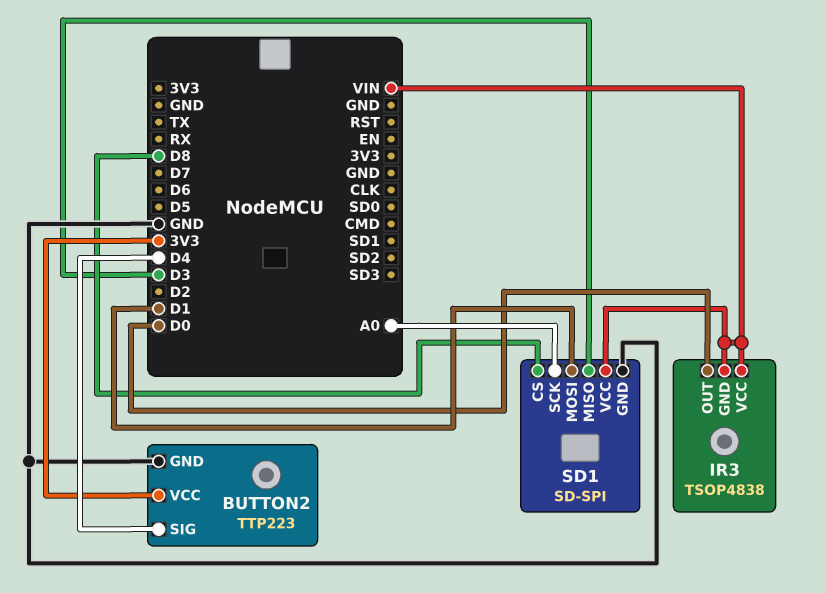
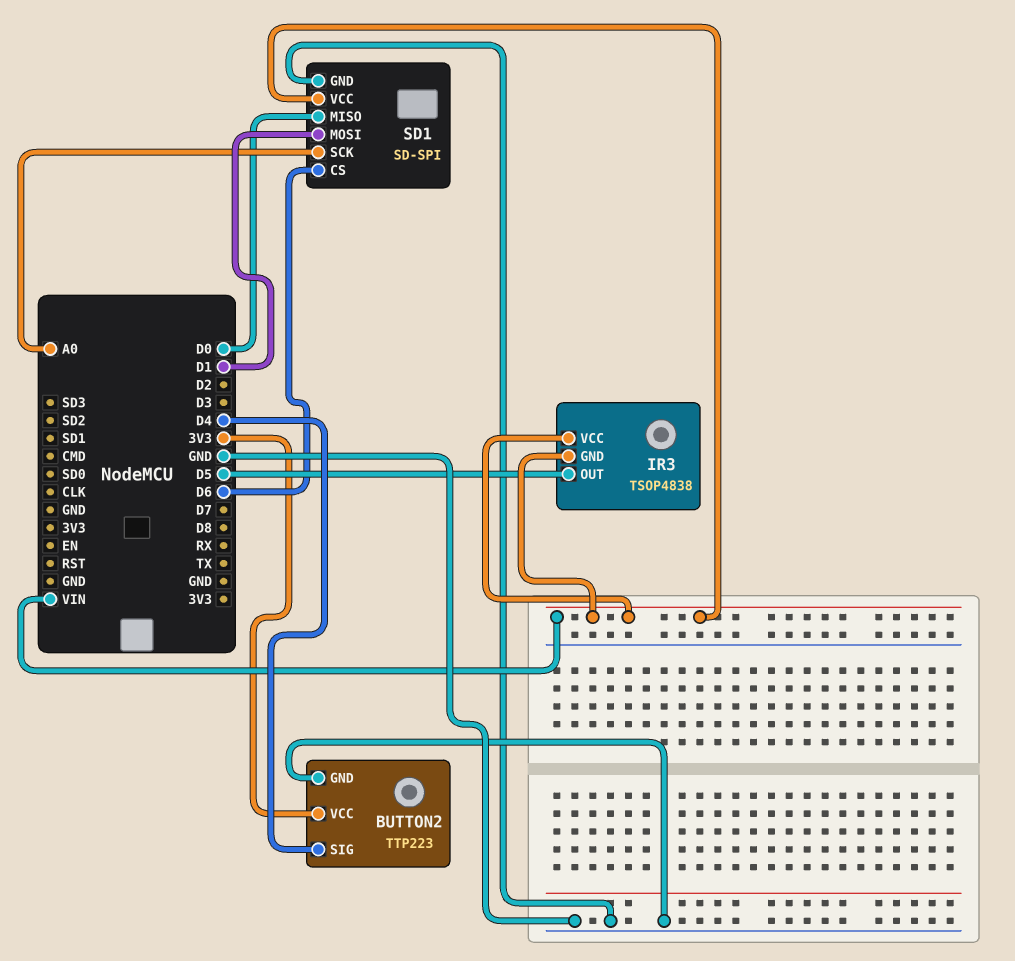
IR3 pin OUT: D0 -> D5
SD1 pin CS: D8 -> D6
SD1 pin MISO: D3 -> D0

